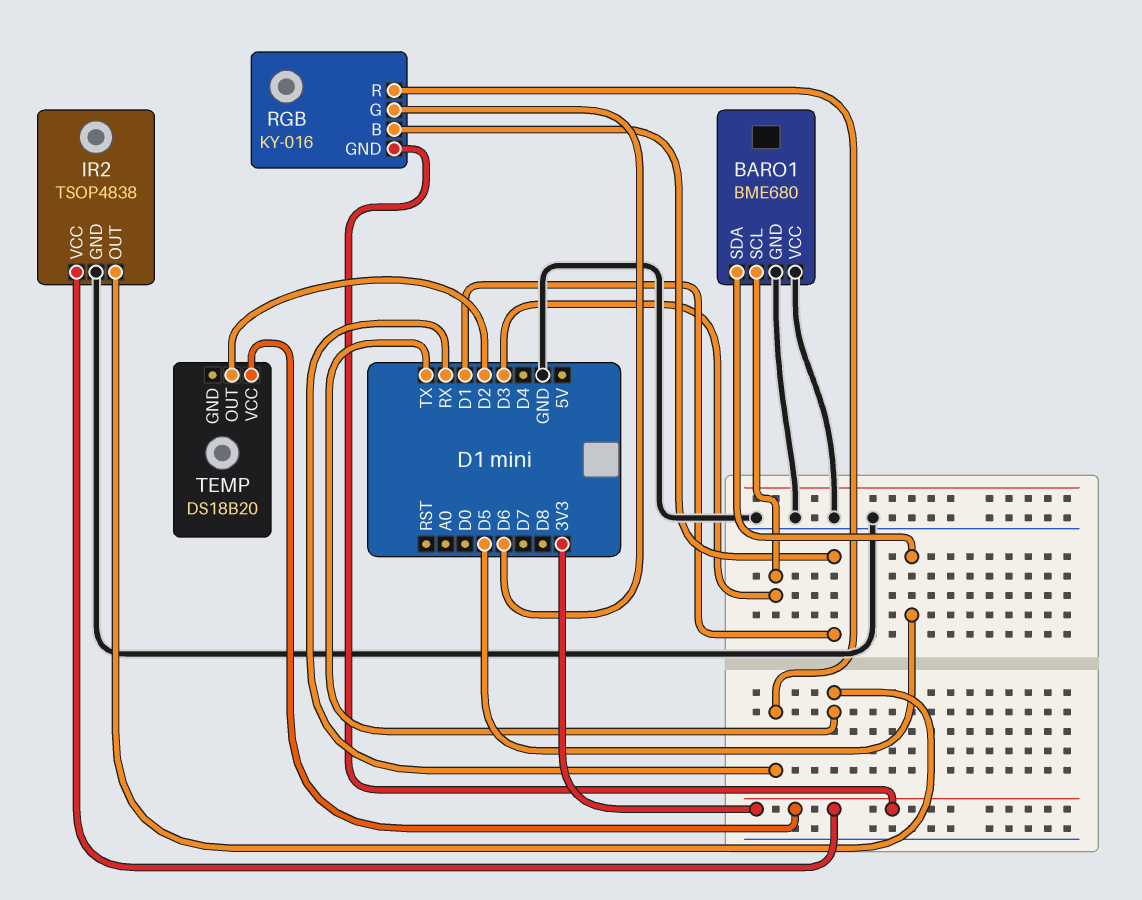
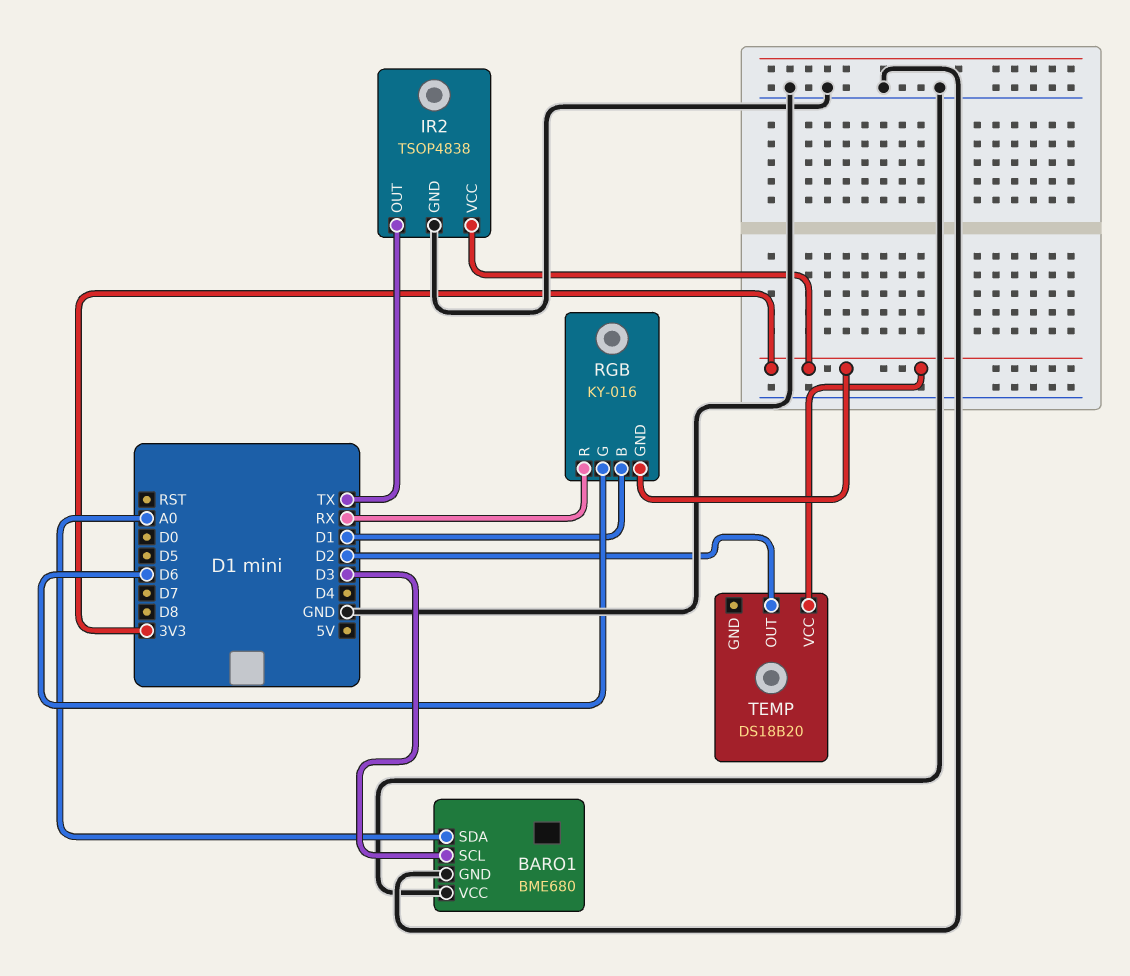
BARO1 pin SDA: D5 -> A0

